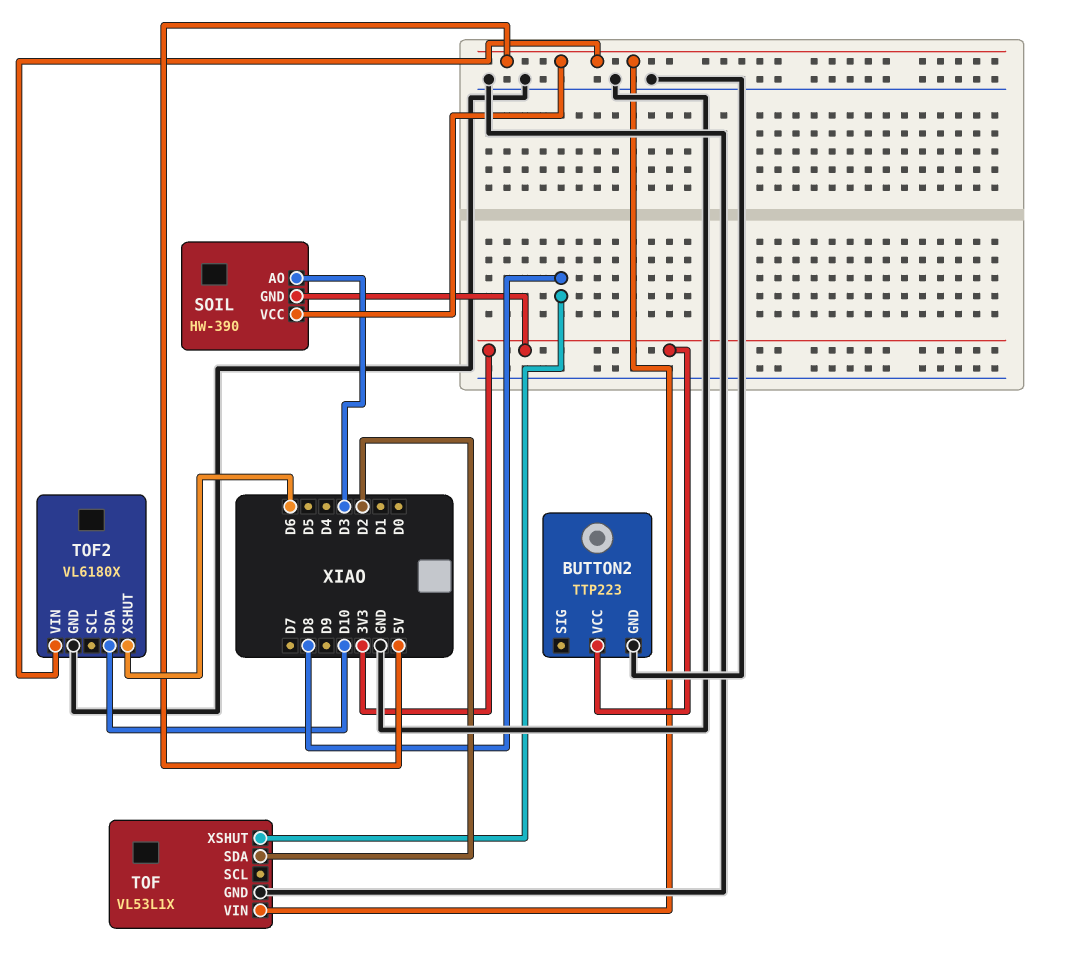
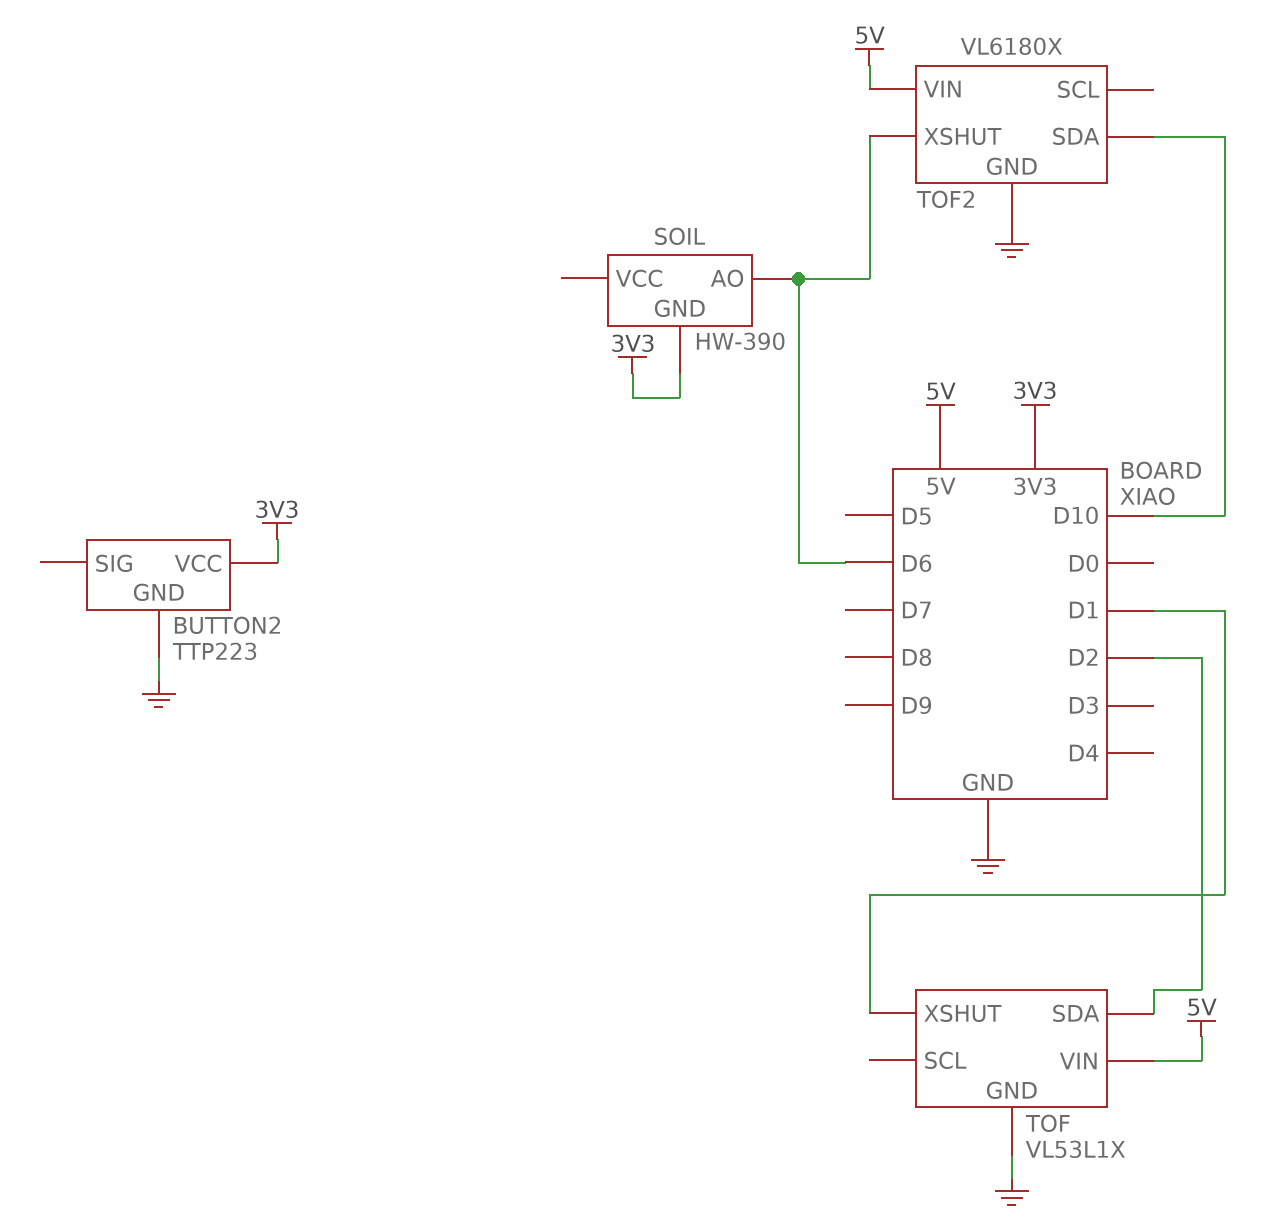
SOIL pin AO: D3 -> D6
SOIL pin VCC: 5V -> none
TOF pin XSHUT: D8 -> D1

